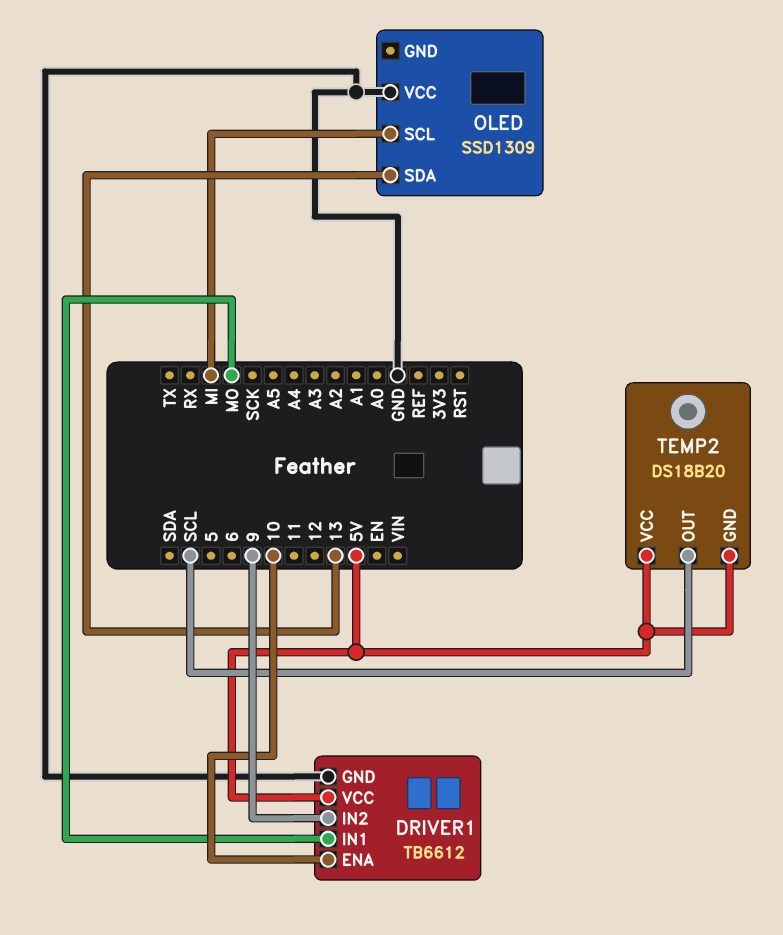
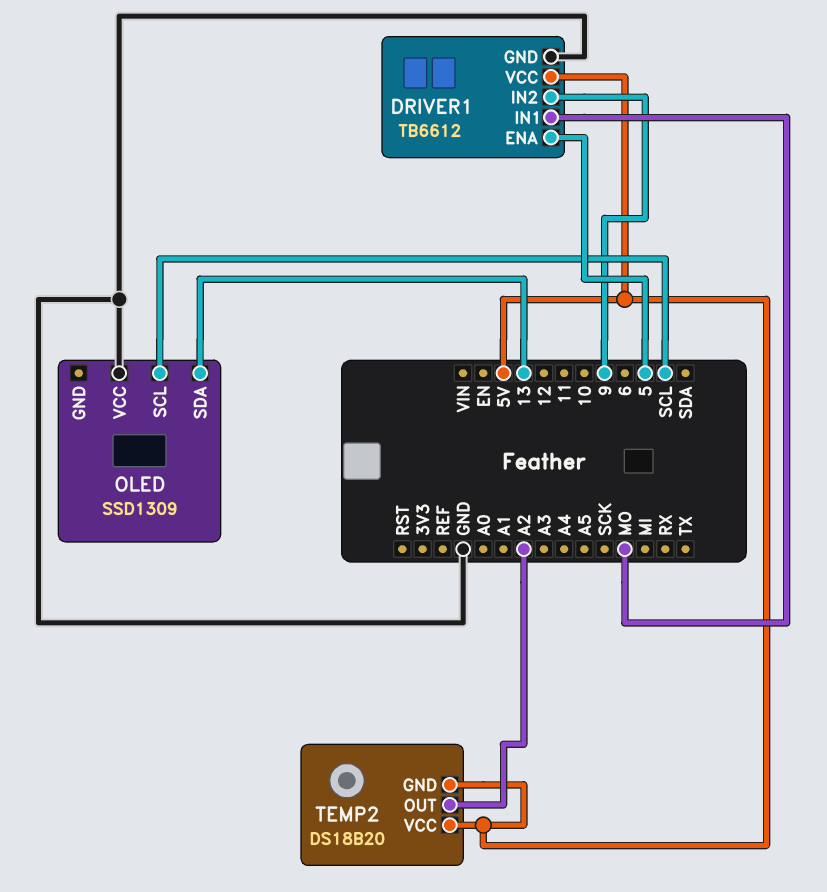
DRIVER1 pin ENA: 10 -> 5
OLED pin SCL: MI -> SCL
TEMP2 pin OUT: SCL -> A2

